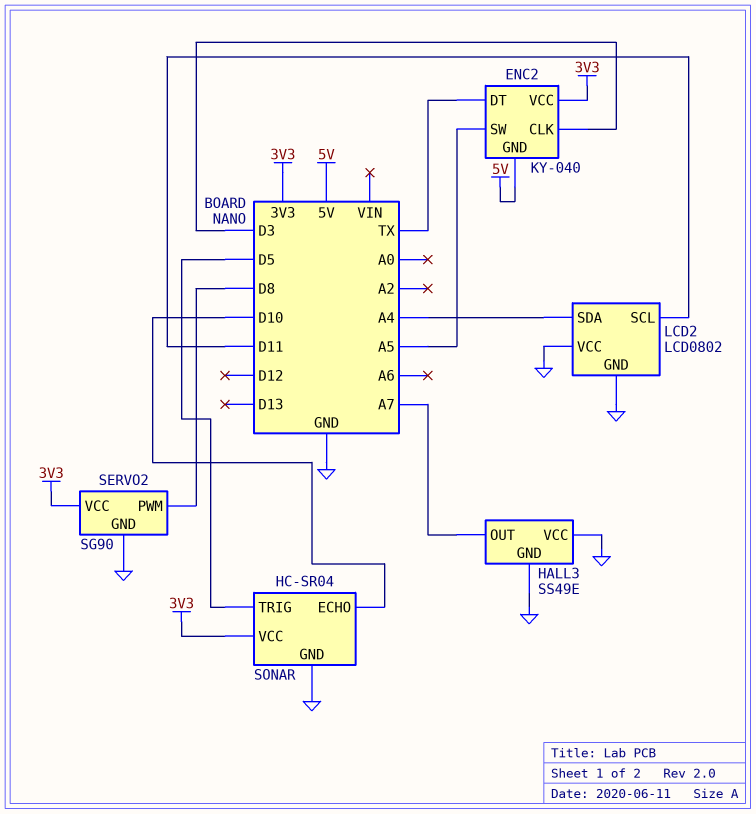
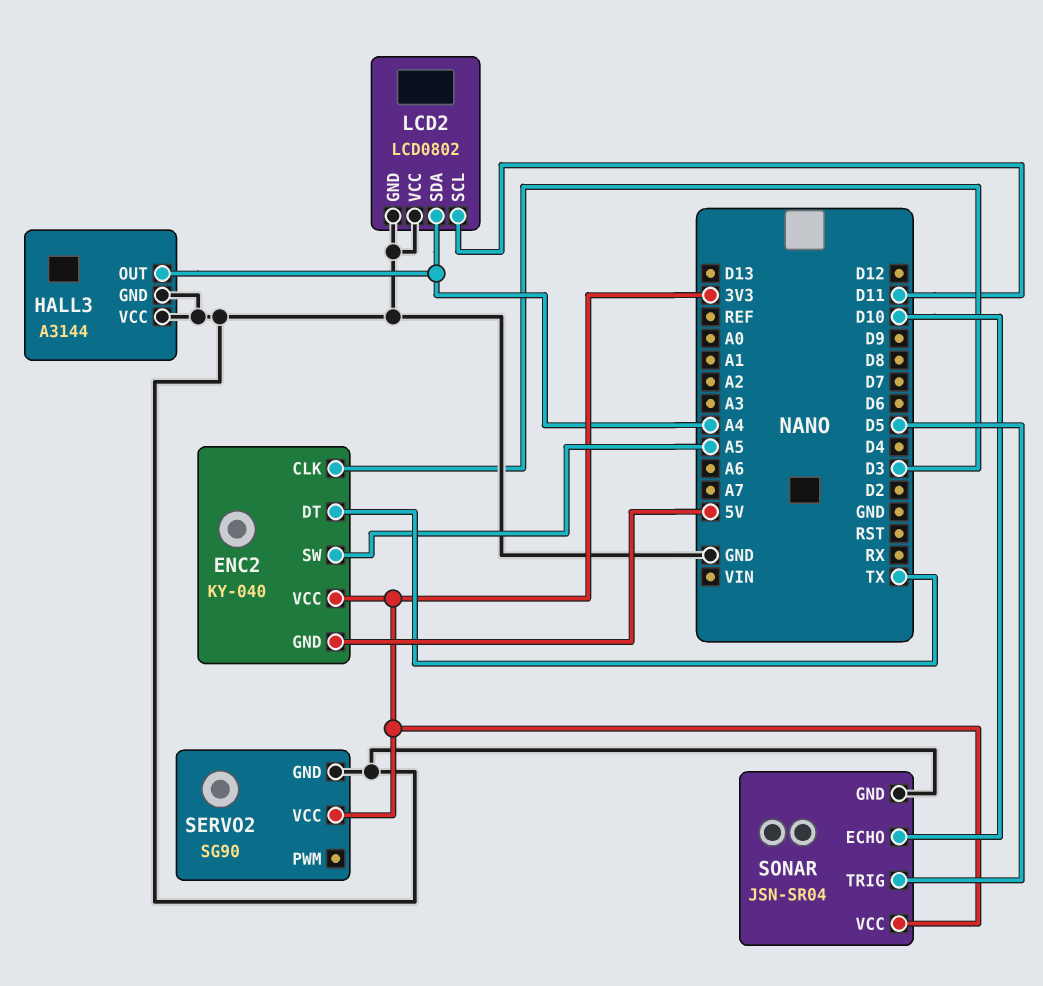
HALL3: SS49E -> A3144
HALL3 pin OUT: A7 -> A4
SERVO2 pin PWM: D8 -> none
SONAR: HC-SR04 -> JSN-SR04

